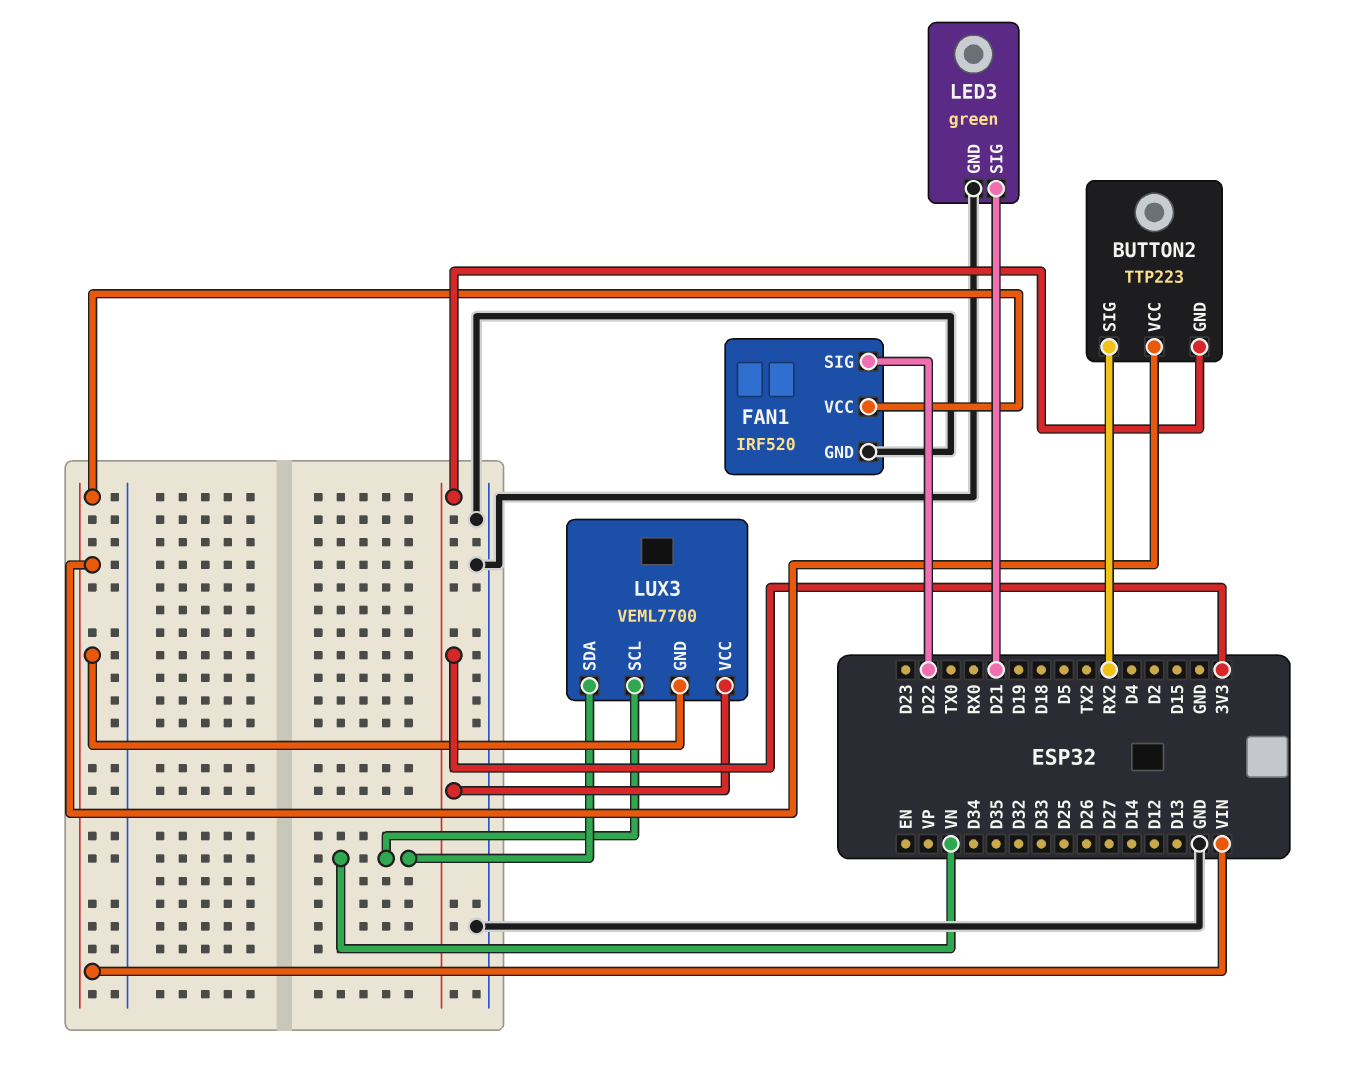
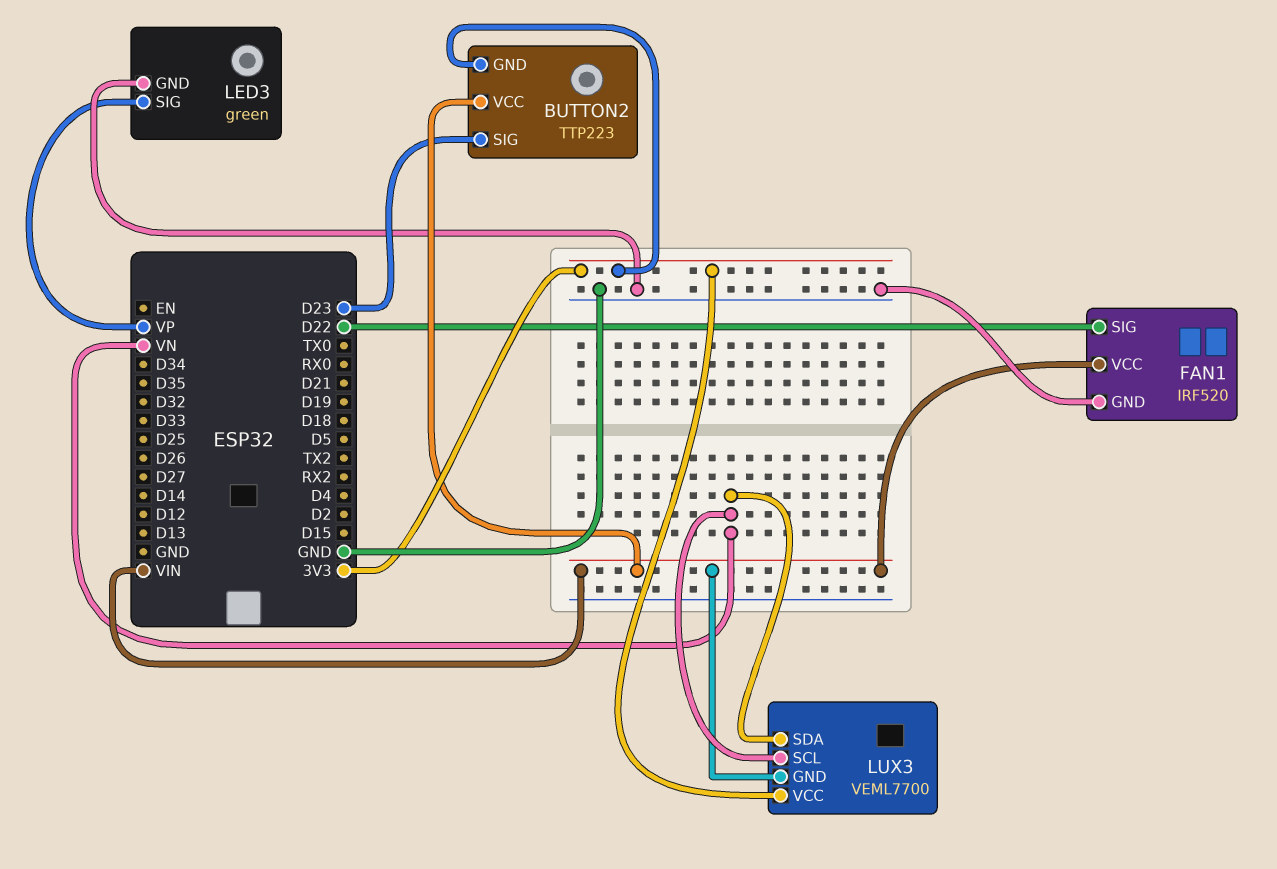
BUTTON2 pin SIG: RX2 -> D23
LED3 pin SIG: D21 -> VP

